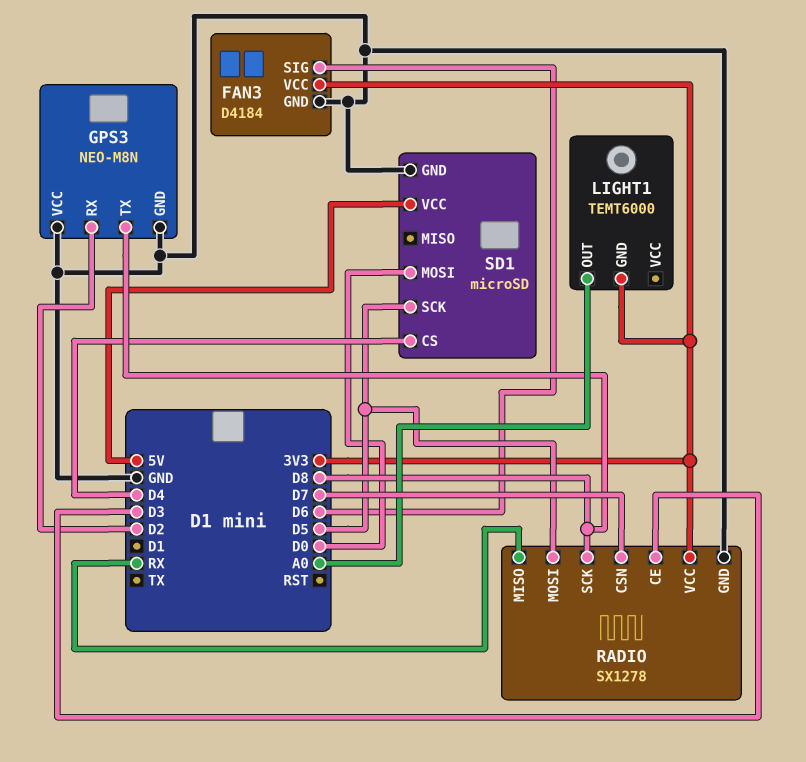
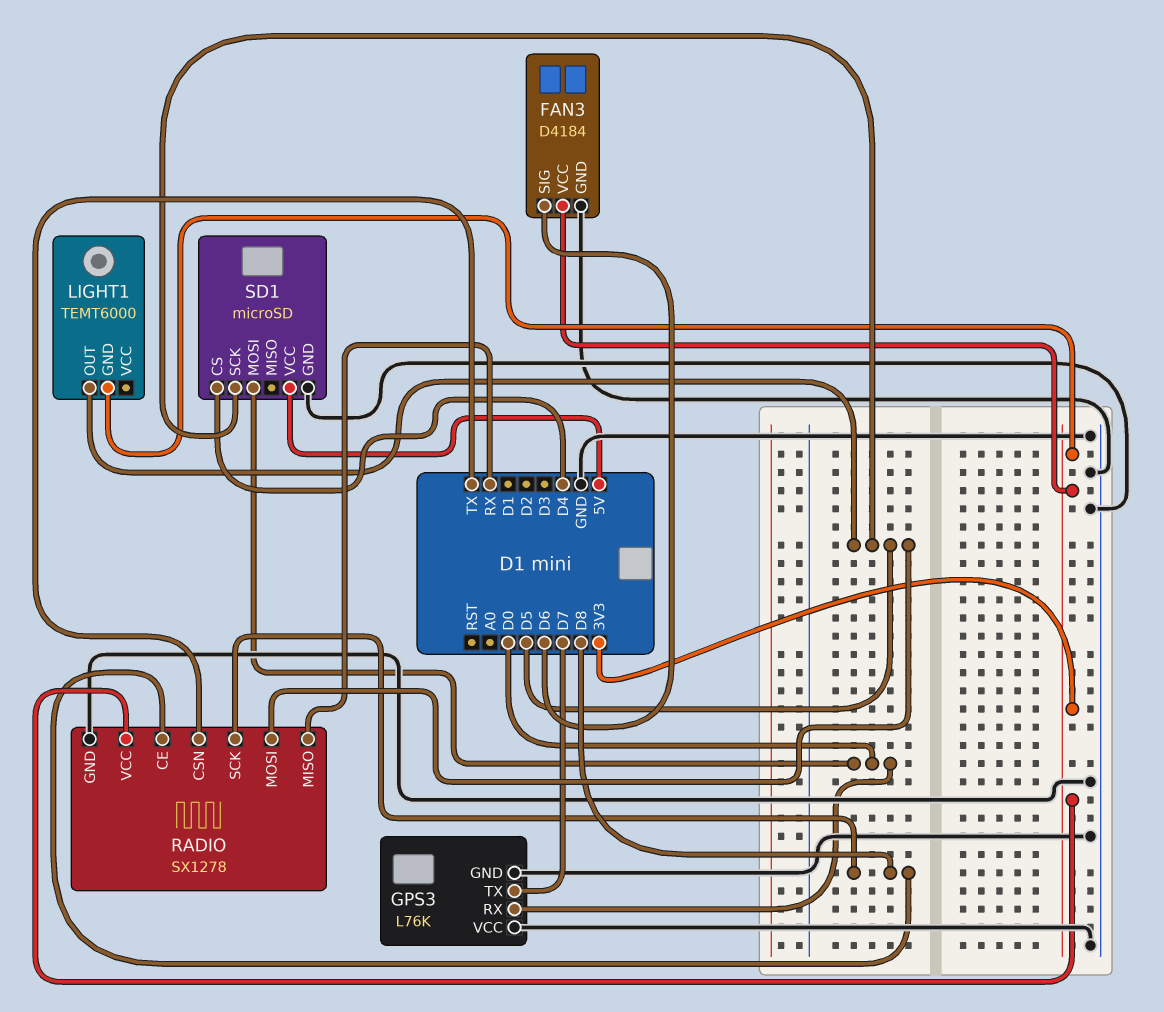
GPS3: NEO-M8N -> L76K
GPS3 pin RX: D2 -> D0
GPS3 pin TX: D8 -> D7
LIGHT1 pin OUT: A0 -> D5
RADIO pin CE: D3 -> D8
RADIO pin CSN: D7 -> TX

